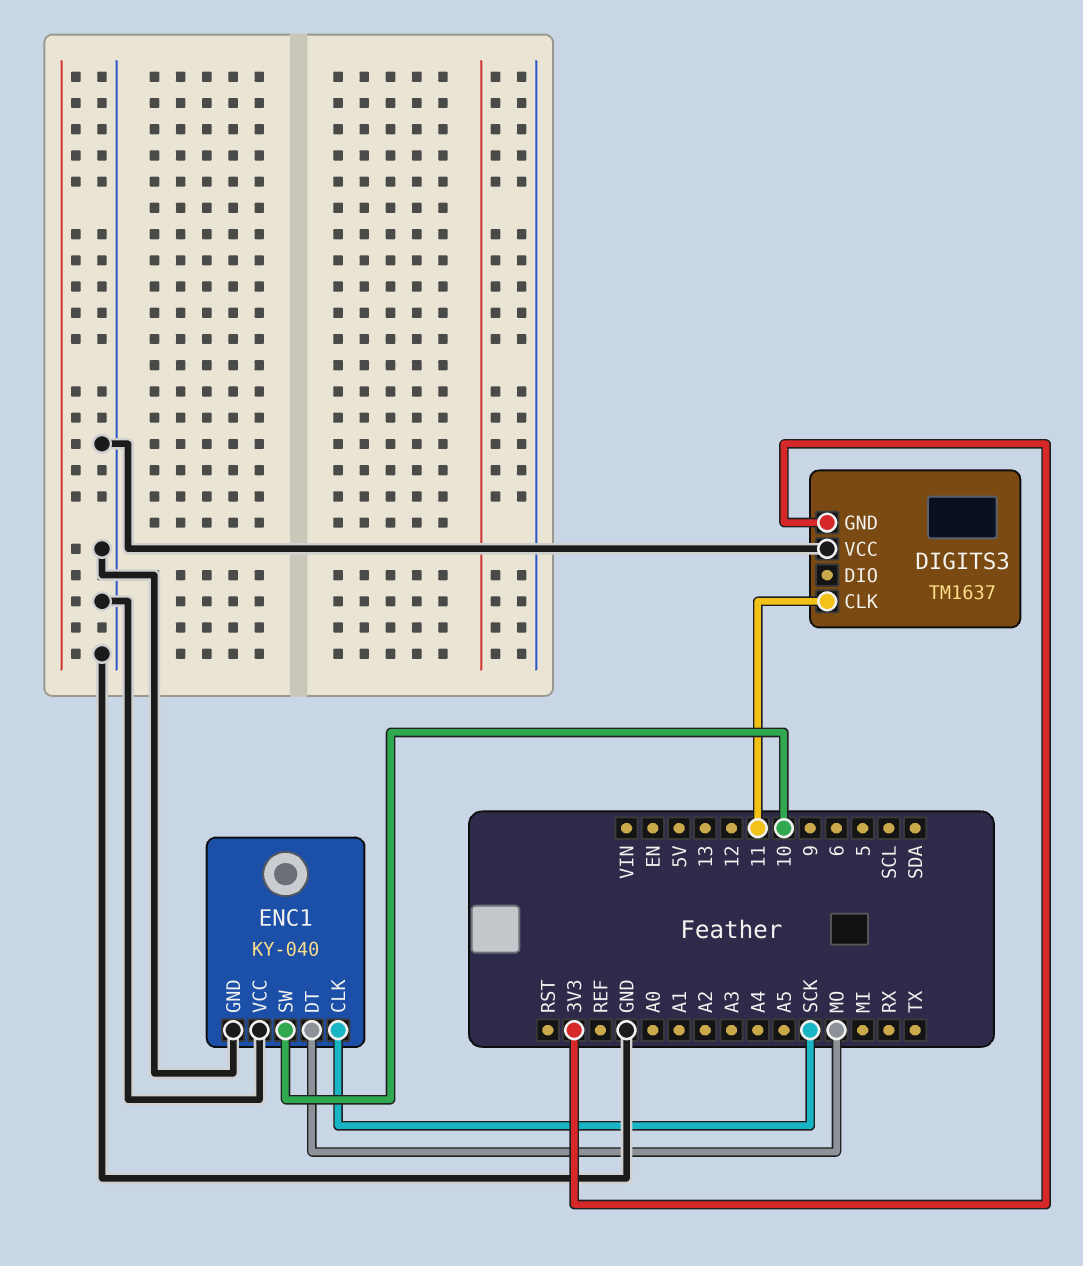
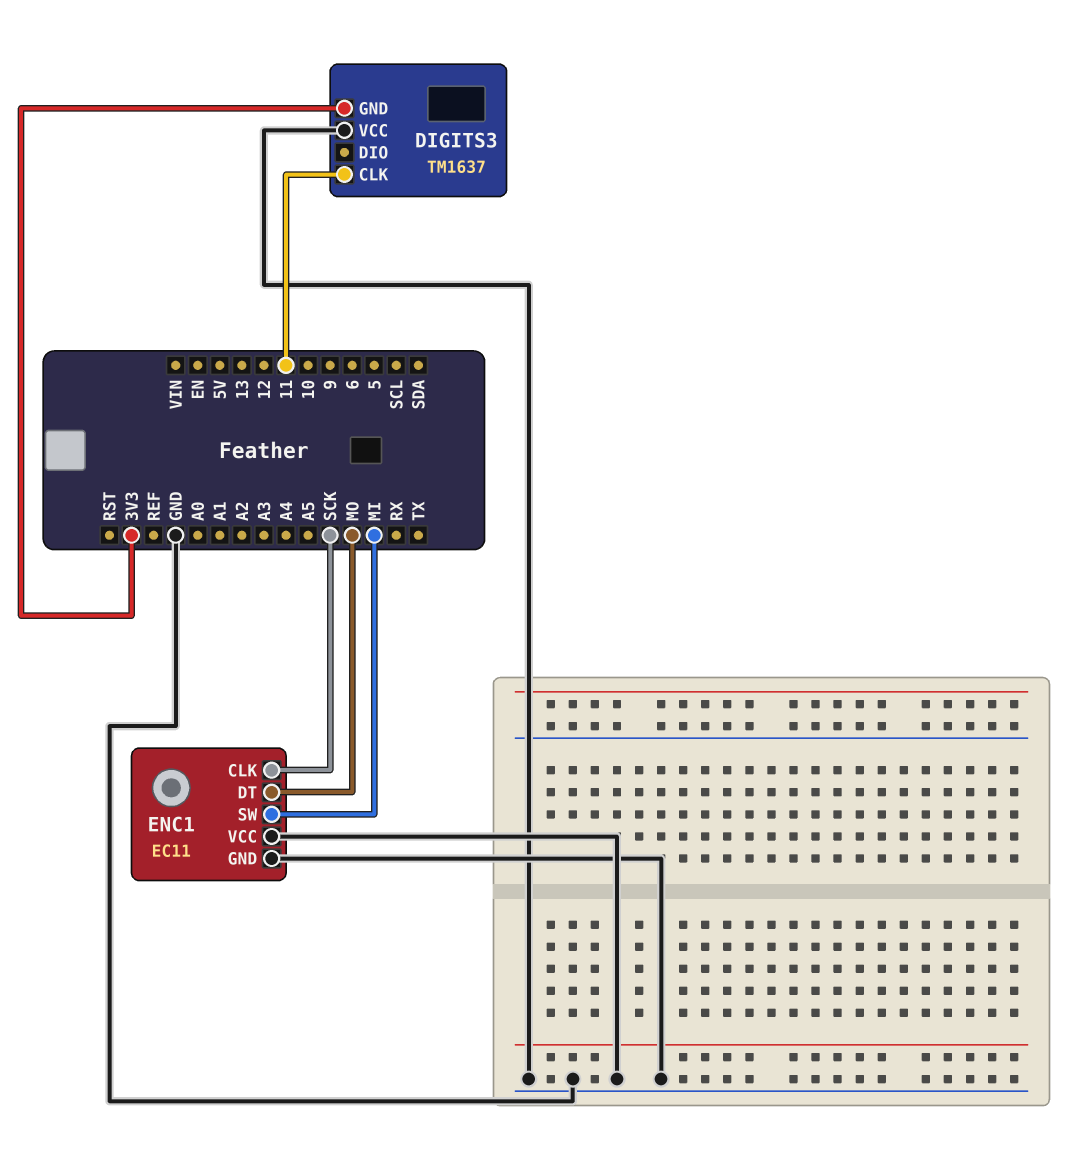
ENC1: KY-040 -> EC11
ENC1 pin SW: 10 -> MI

